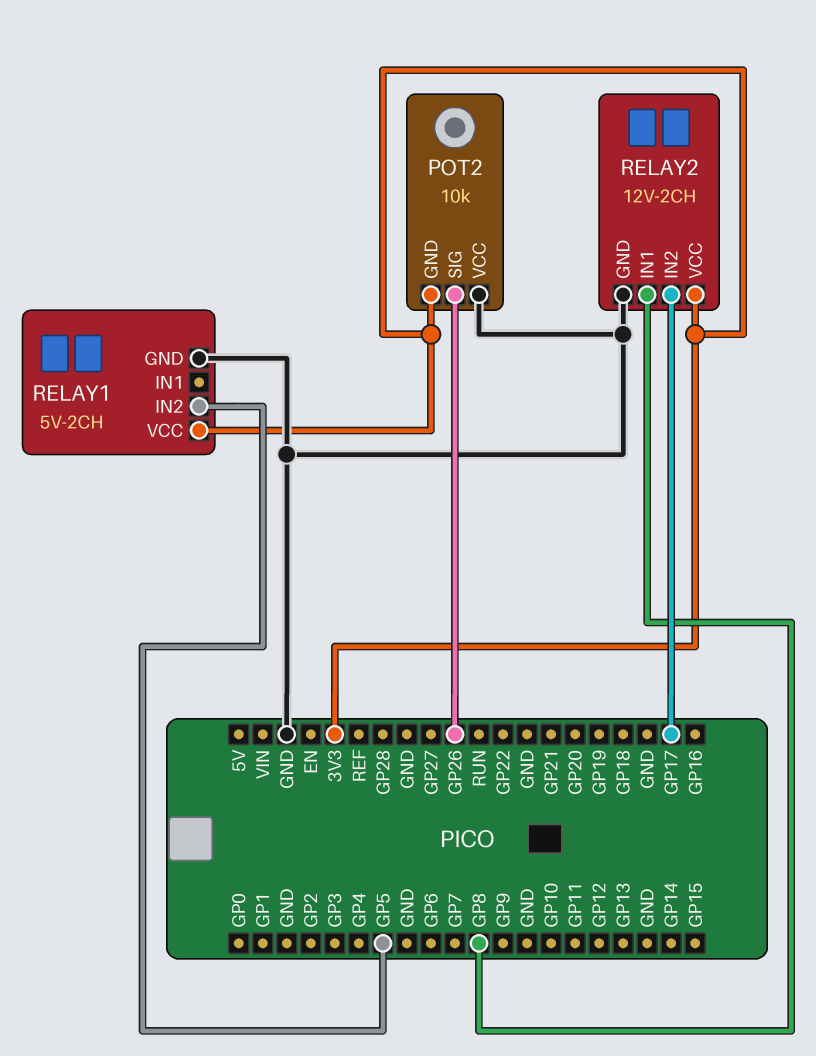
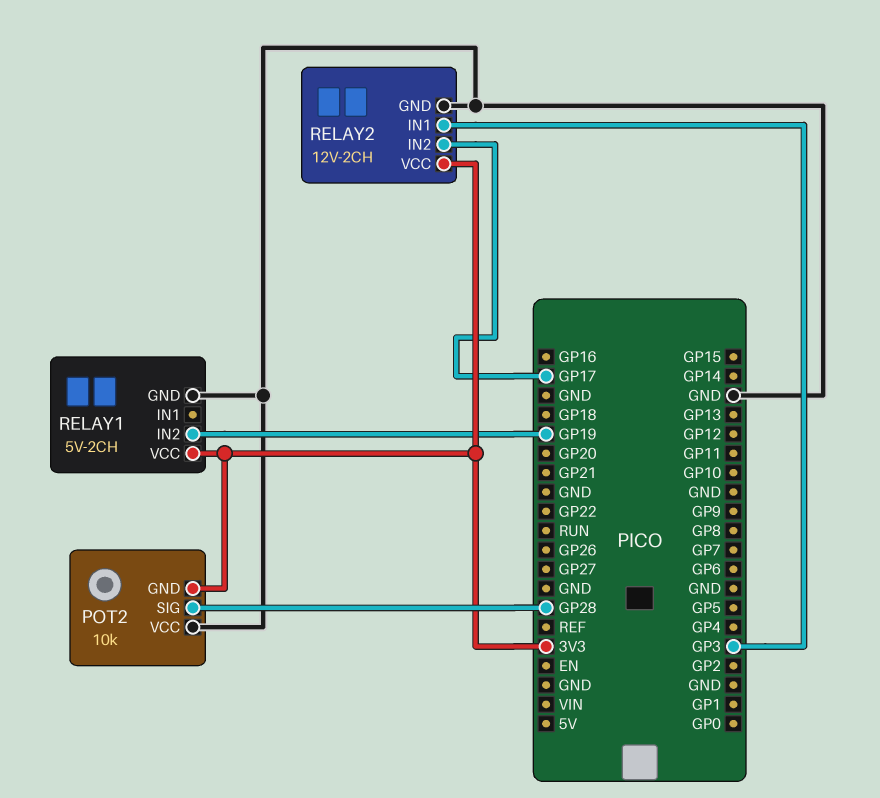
POT2 pin SIG: GP26 -> GP28
RELAY1 pin IN2: GP5 -> GP19
RELAY2 pin IN1: GP8 -> GP3

